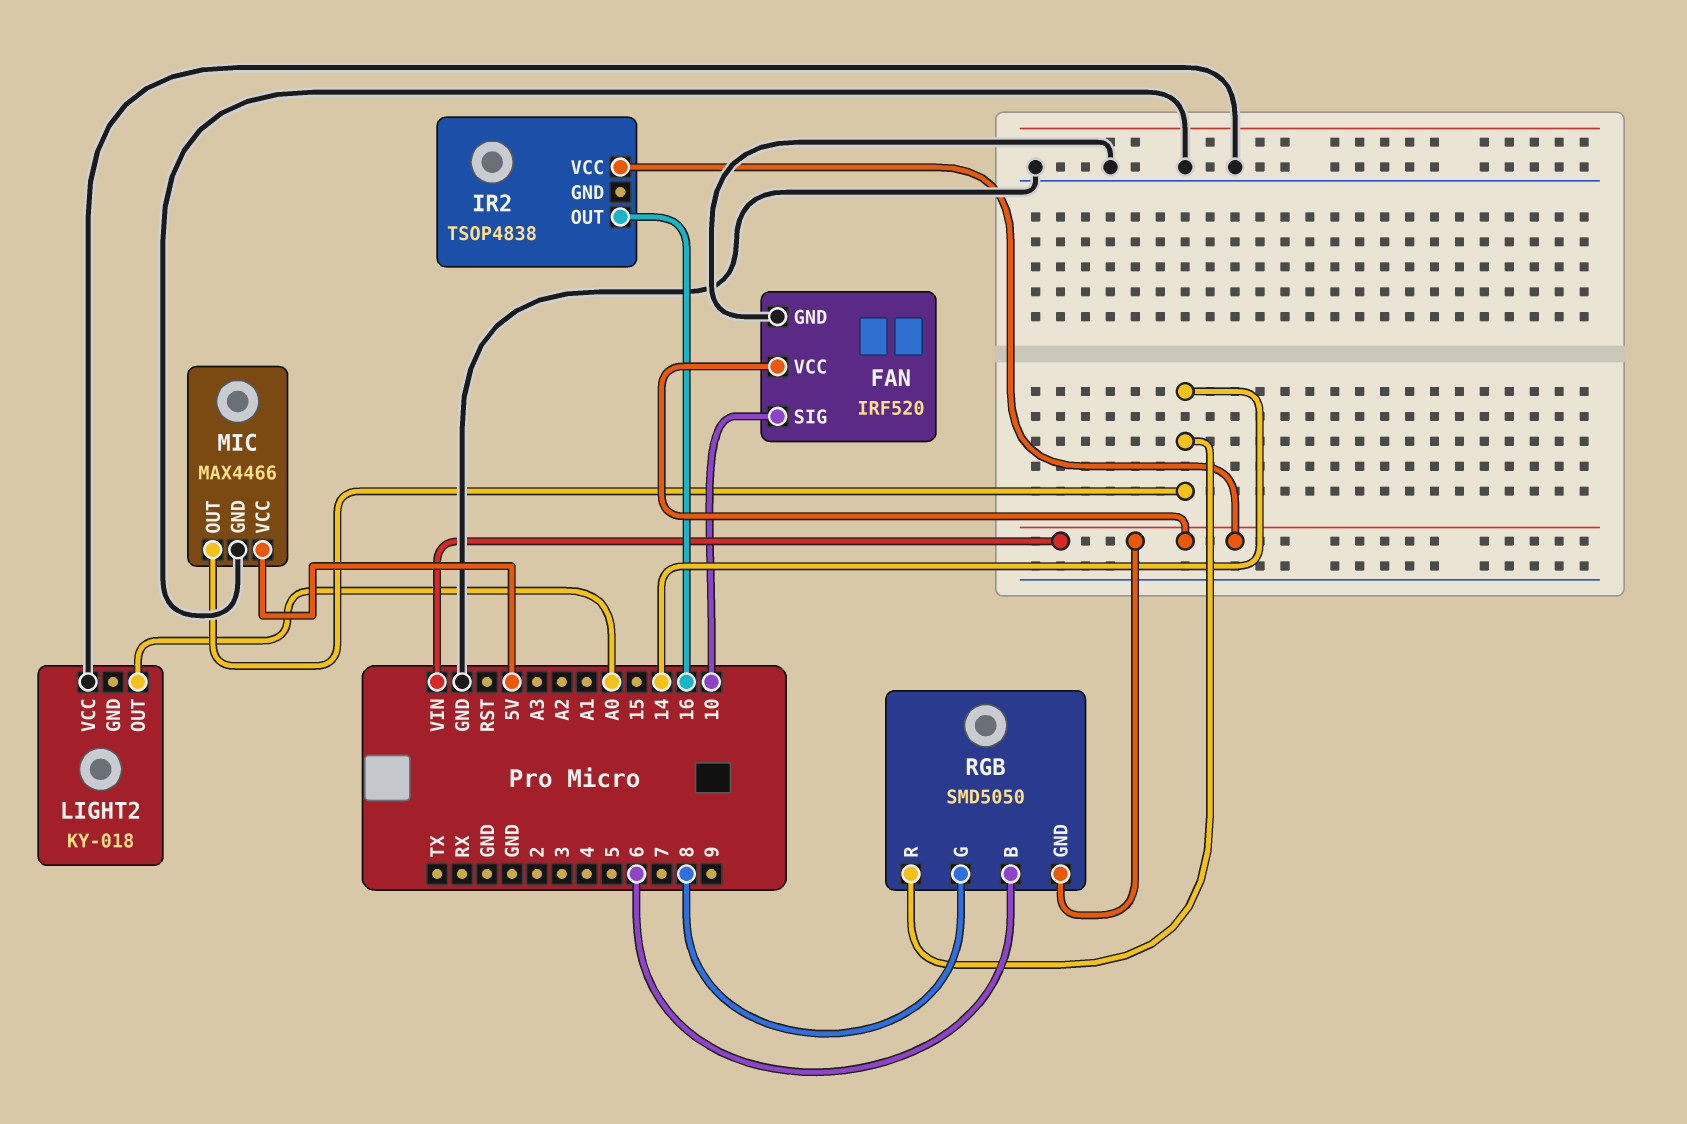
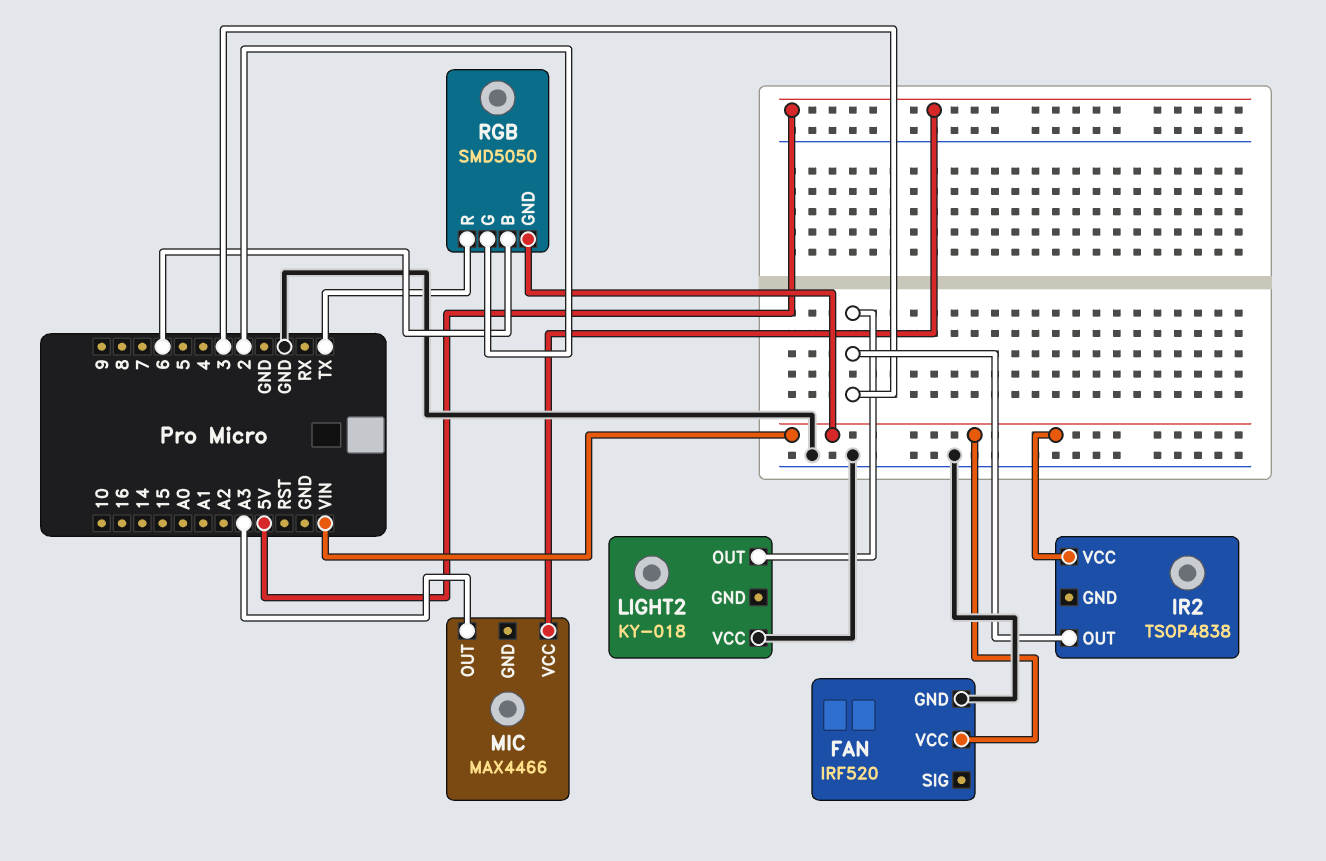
FAN pin SIG: 10 -> none
IR2 pin OUT: 16 -> 3
LIGHT2 pin OUT: A0 -> 3
MIC pin GND: GND -> none
MIC pin OUT: 14 -> A3
RGB pin G: 8 -> 2
RGB pin R: 14 -> TX

